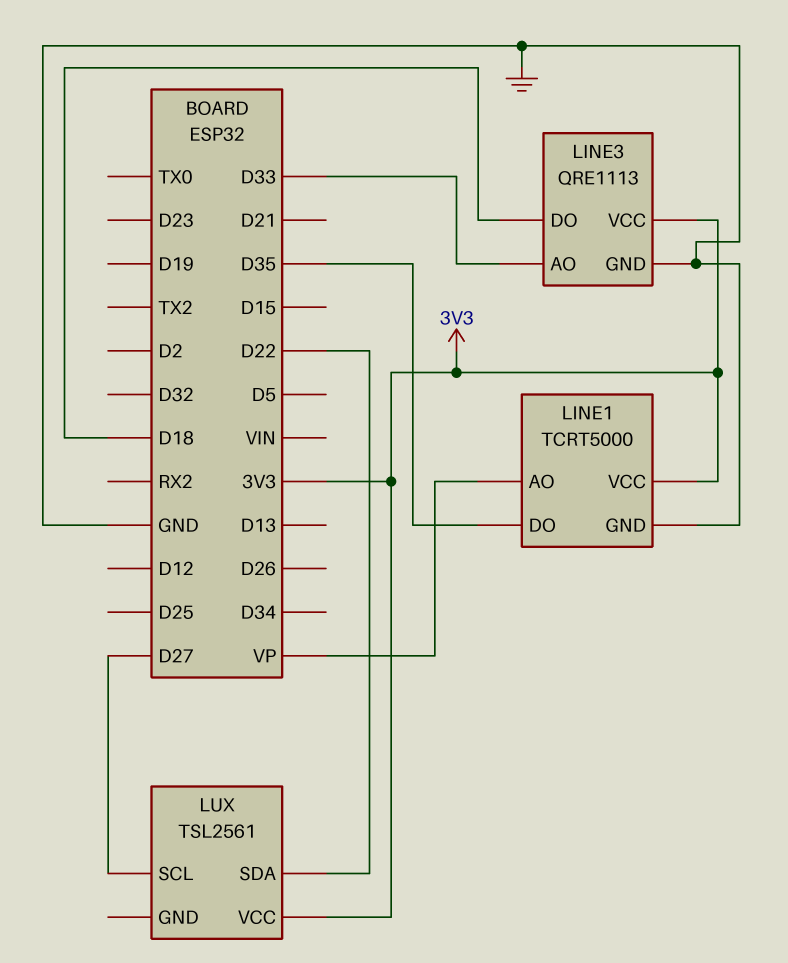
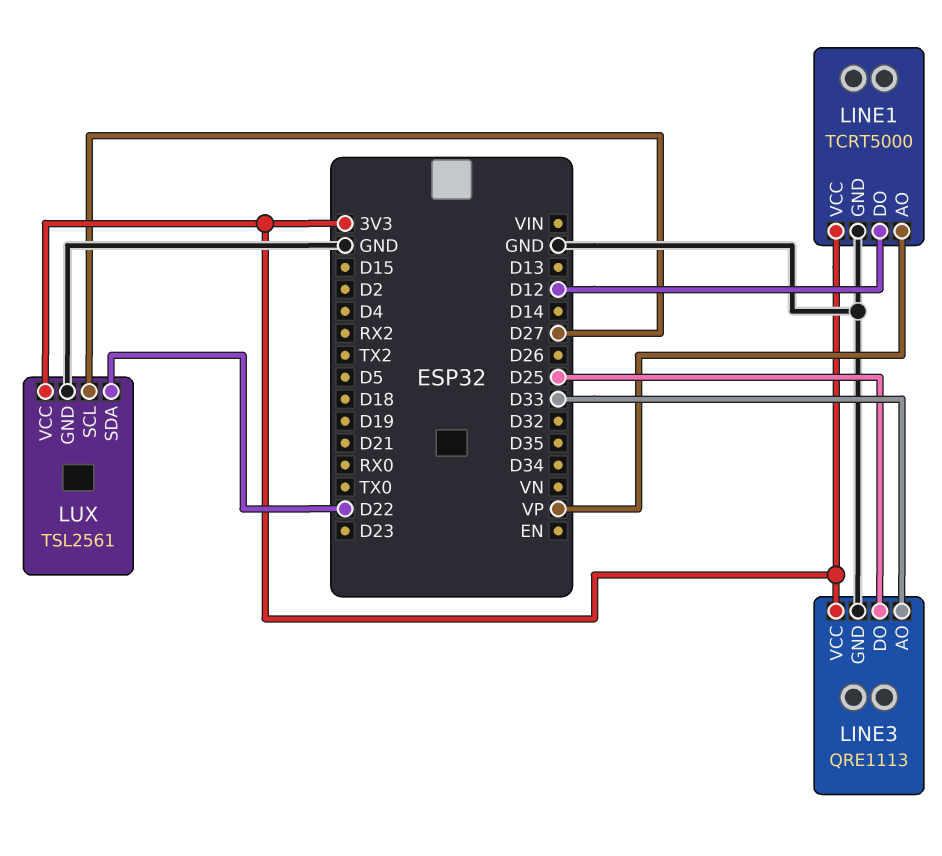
LINE1 pin DO: D35 -> D12
LINE3 pin DO: D18 -> D25
LUX pin GND: none -> GND

